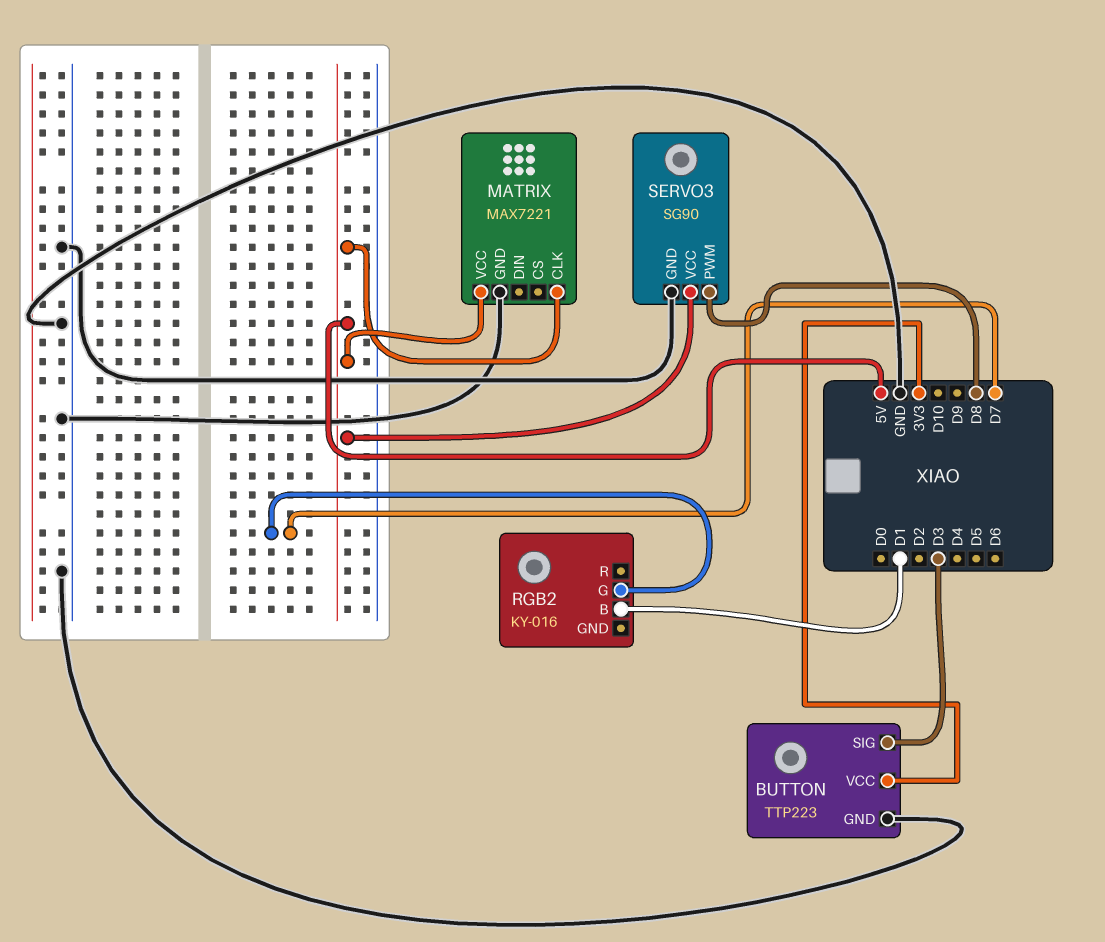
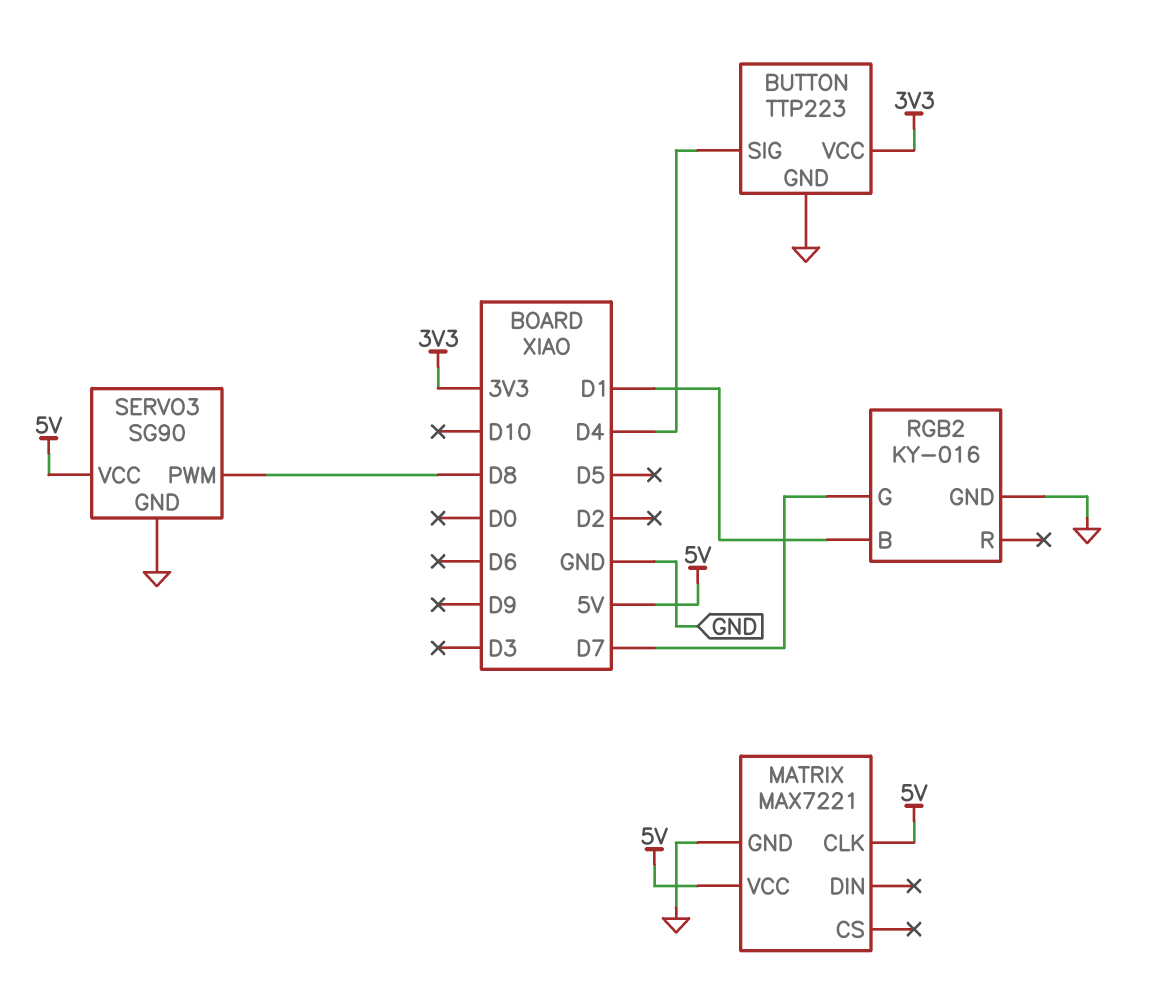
BUTTON pin SIG: D3 -> D4
RGB2 pin GND: none -> GND

